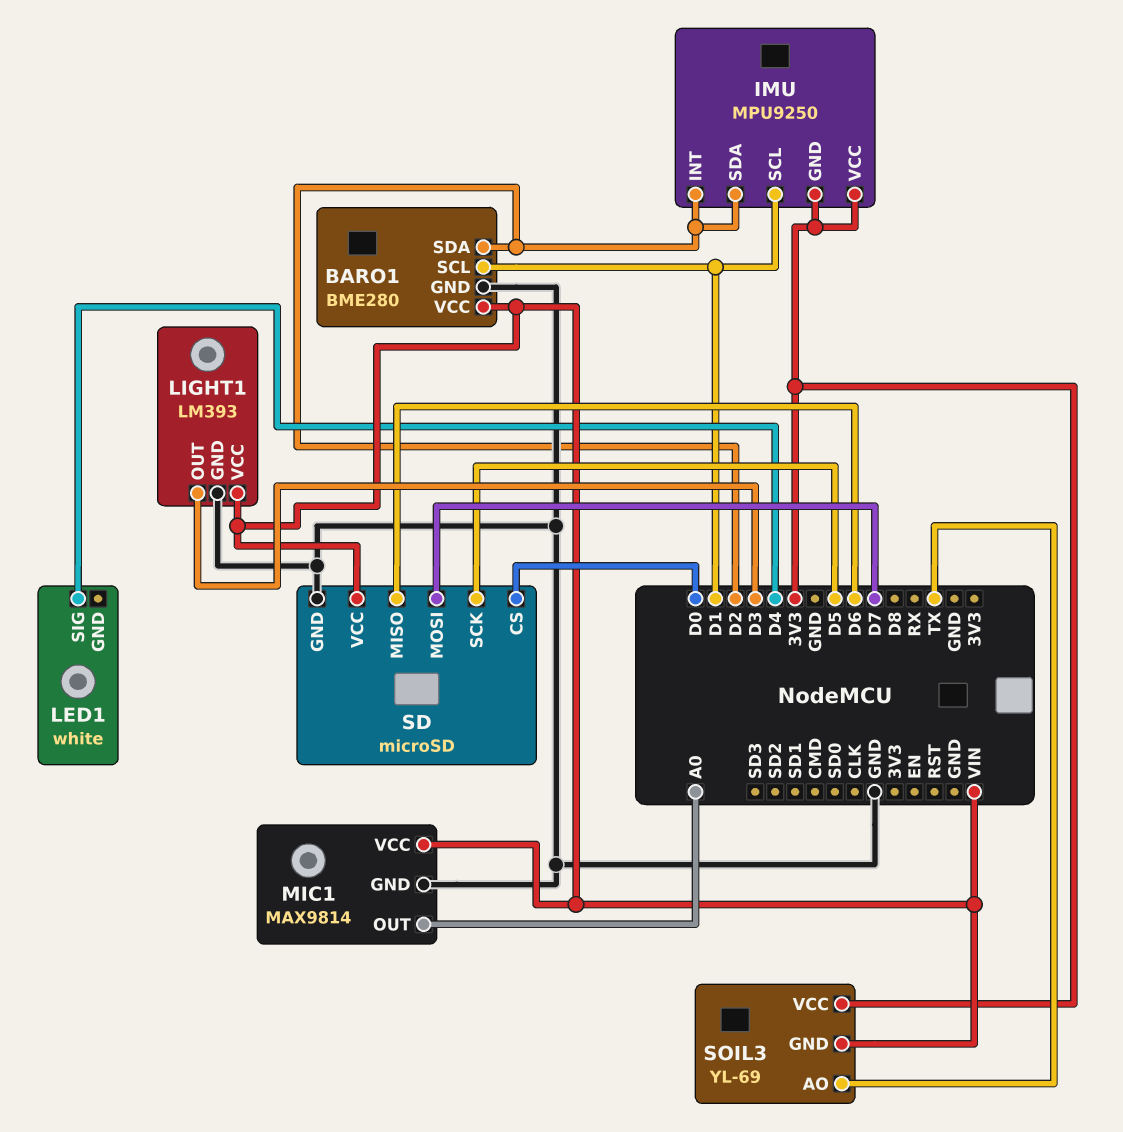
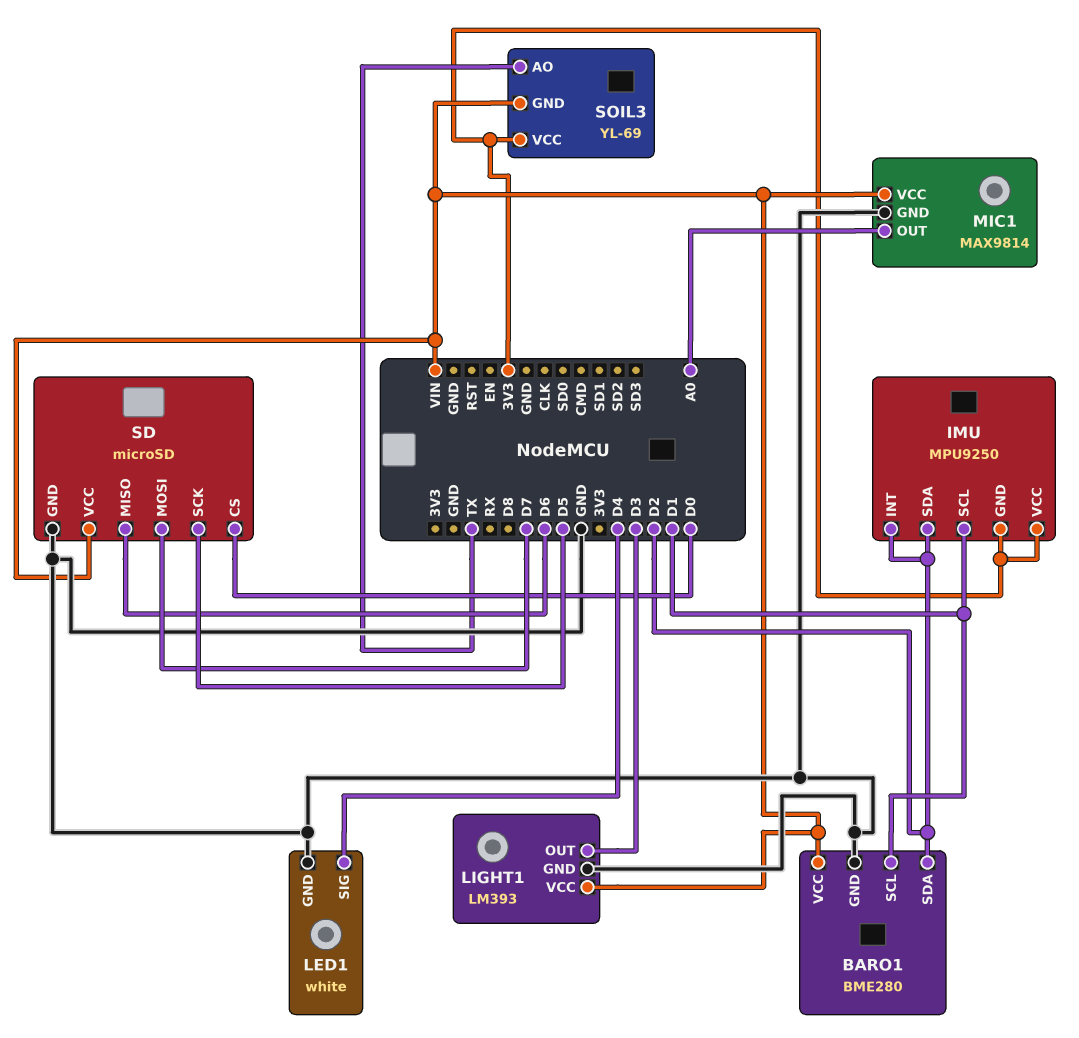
LED1 pin GND: none -> GND

